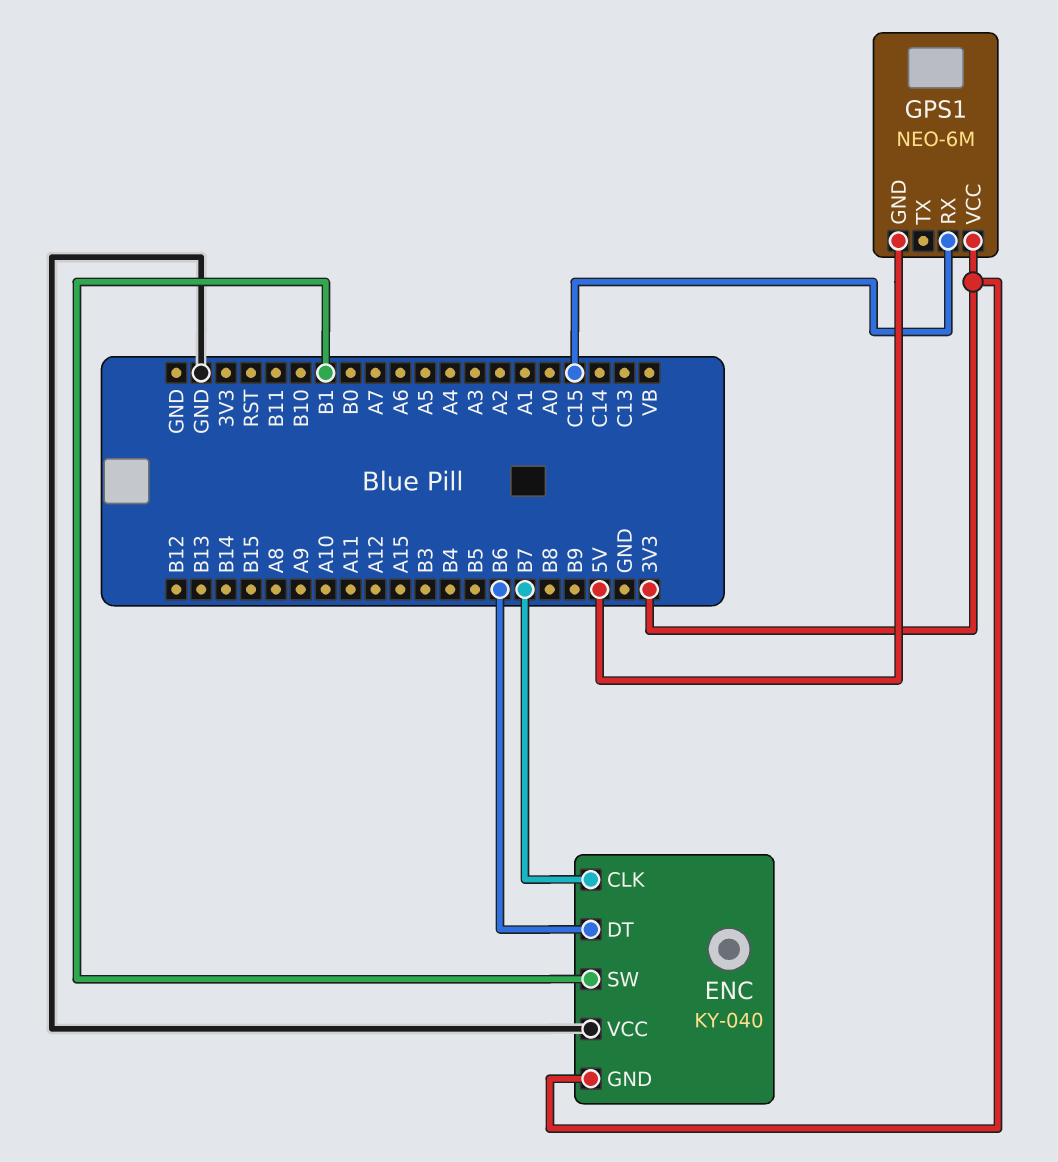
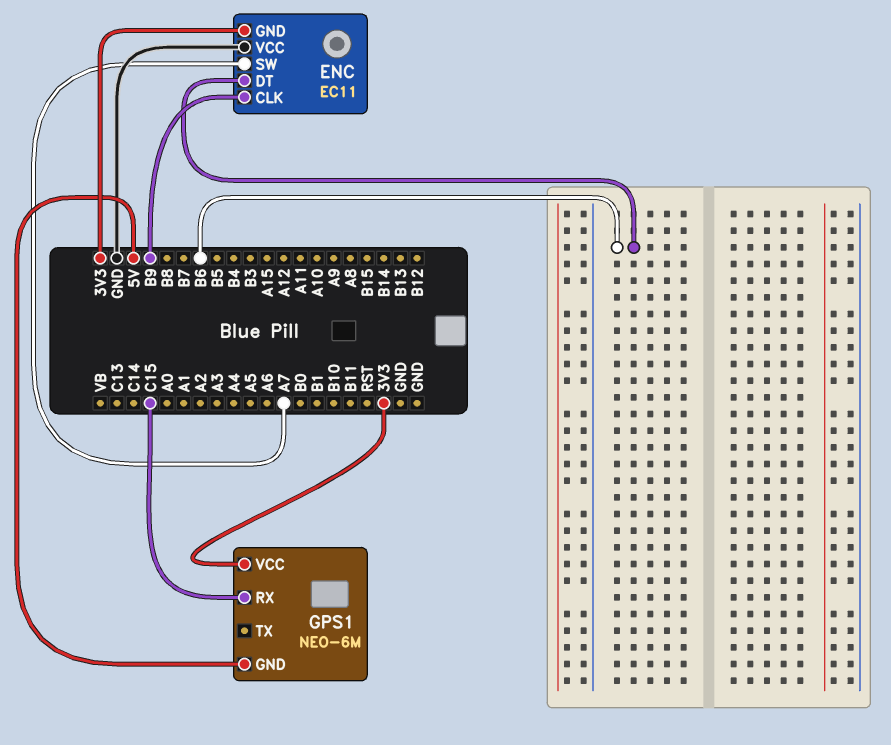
ENC: KY-040 -> EC11
ENC pin CLK: B7 -> B9
ENC pin SW: B1 -> A7

